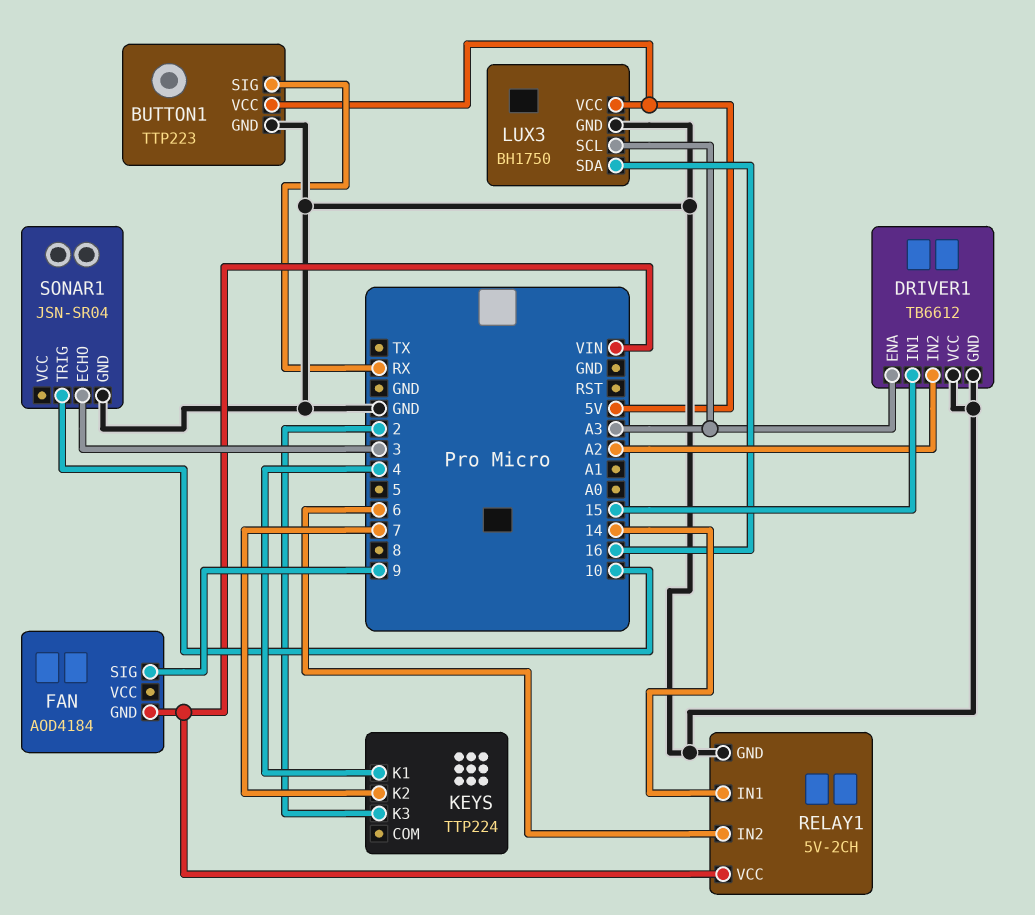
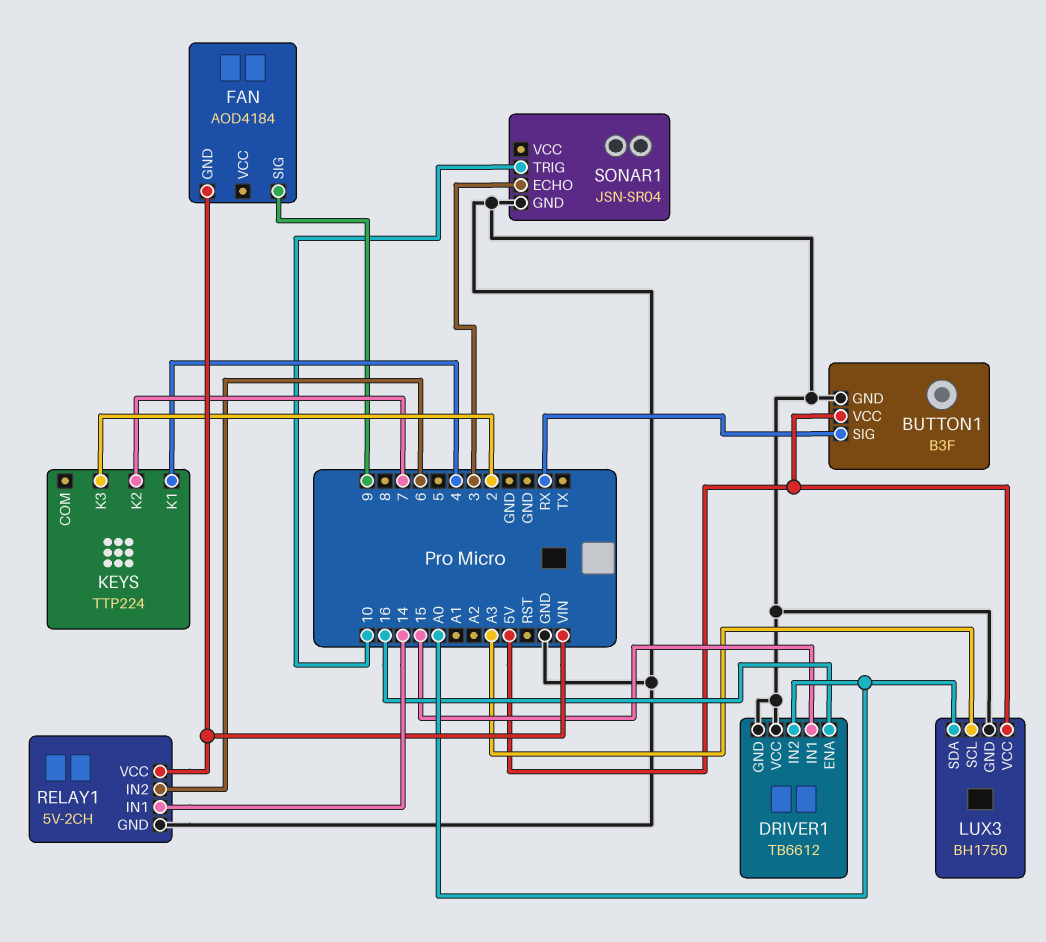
BUTTON1: TTP223 -> B3F
DRIVER1 pin ENA: A3 -> 16
DRIVER1 pin IN2: A2 -> A0
LUX3 pin SDA: 16 -> A0

